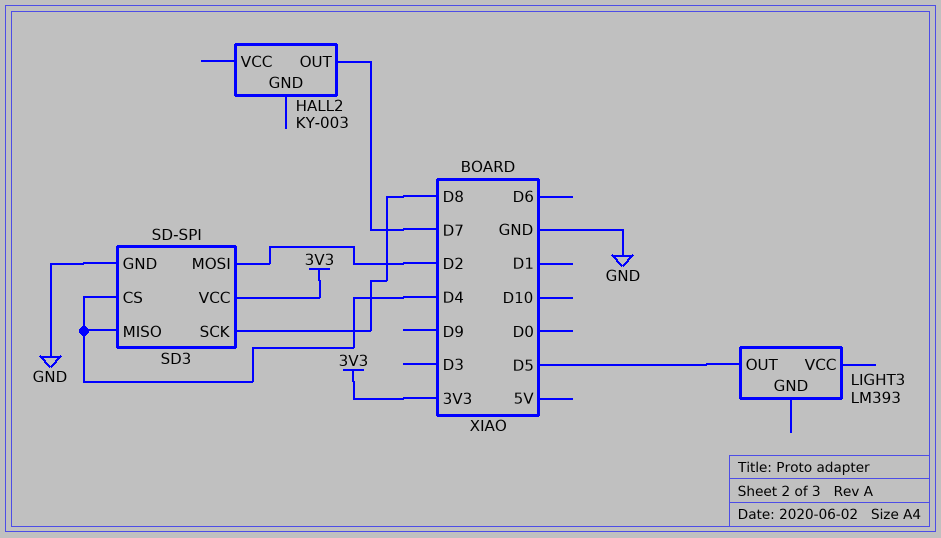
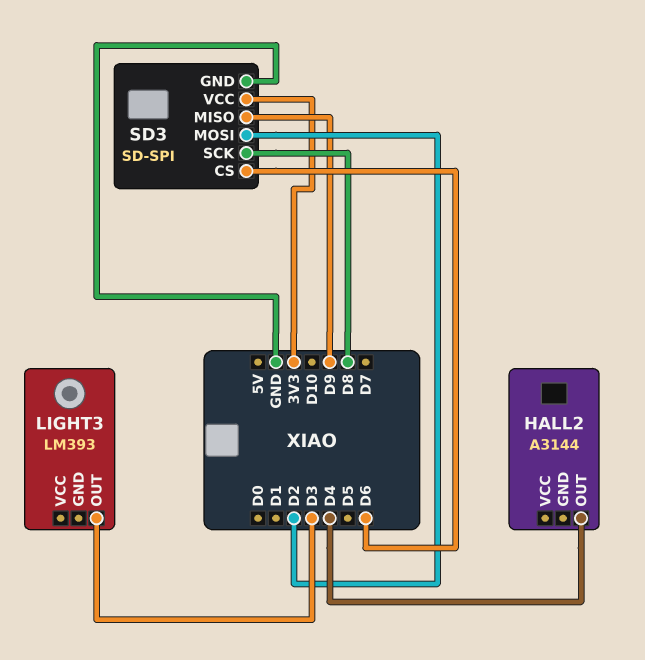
HALL2: KY-003 -> A3144
HALL2 pin OUT: D7 -> D4
LIGHT3 pin OUT: D5 -> D3
SD3 pin CS: D4 -> D6
SD3 pin MISO: D4 -> D9

